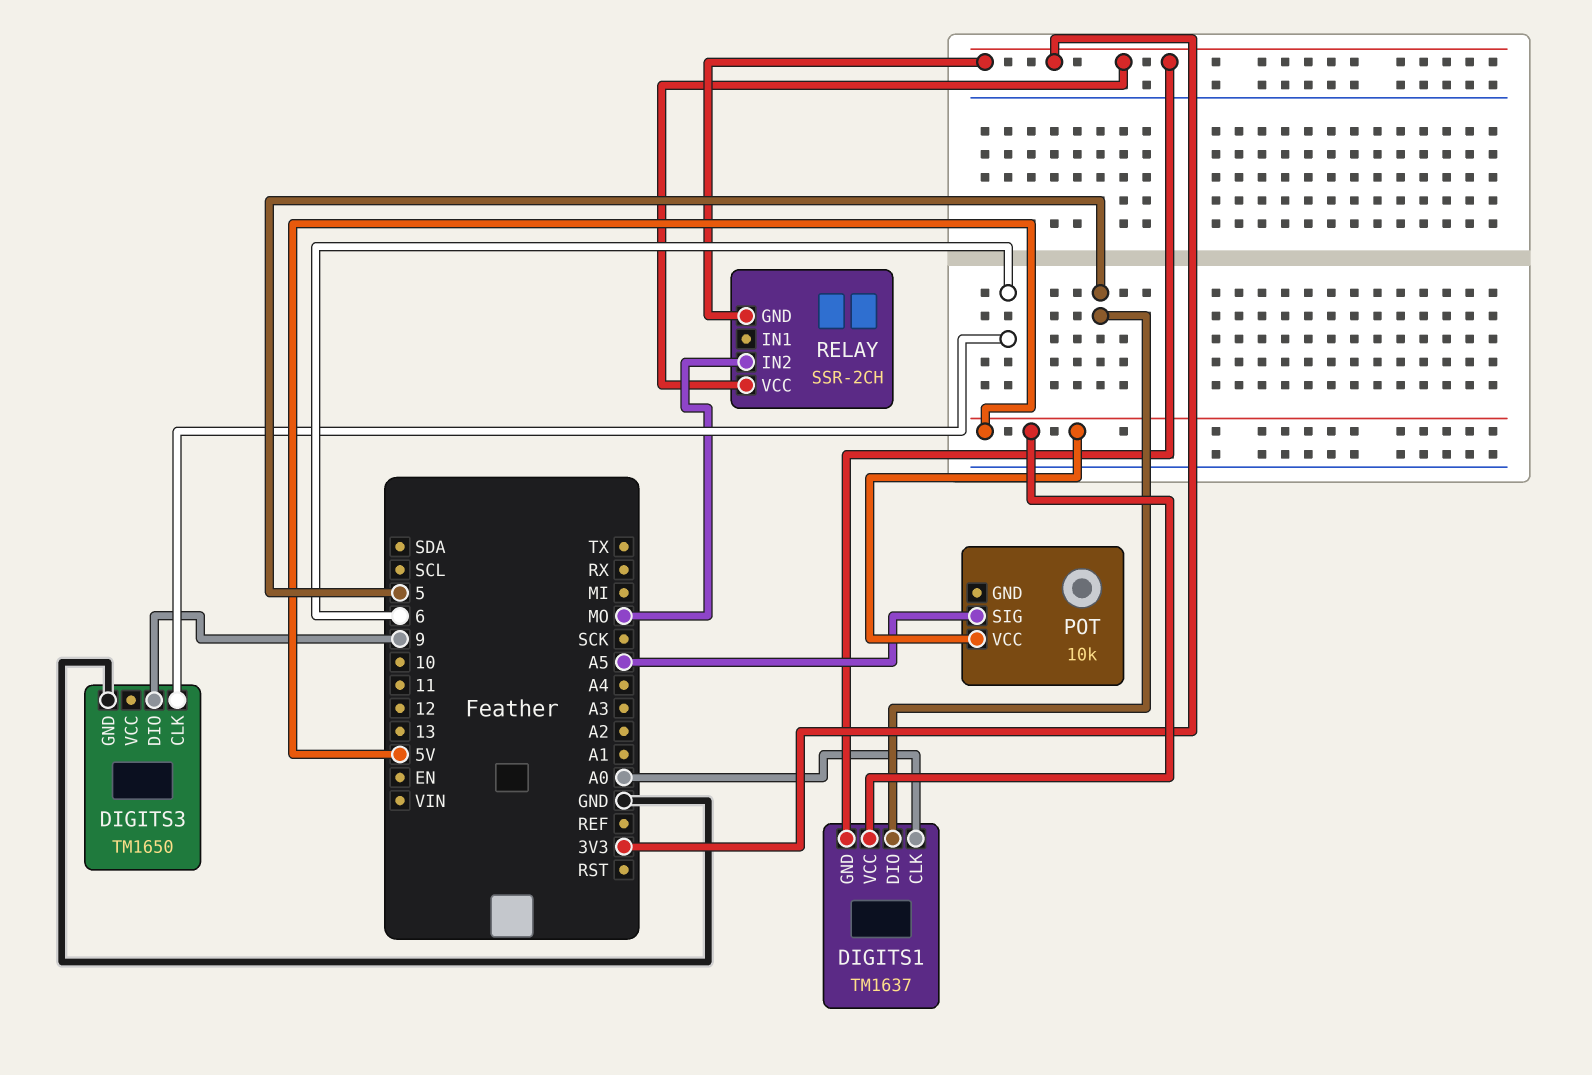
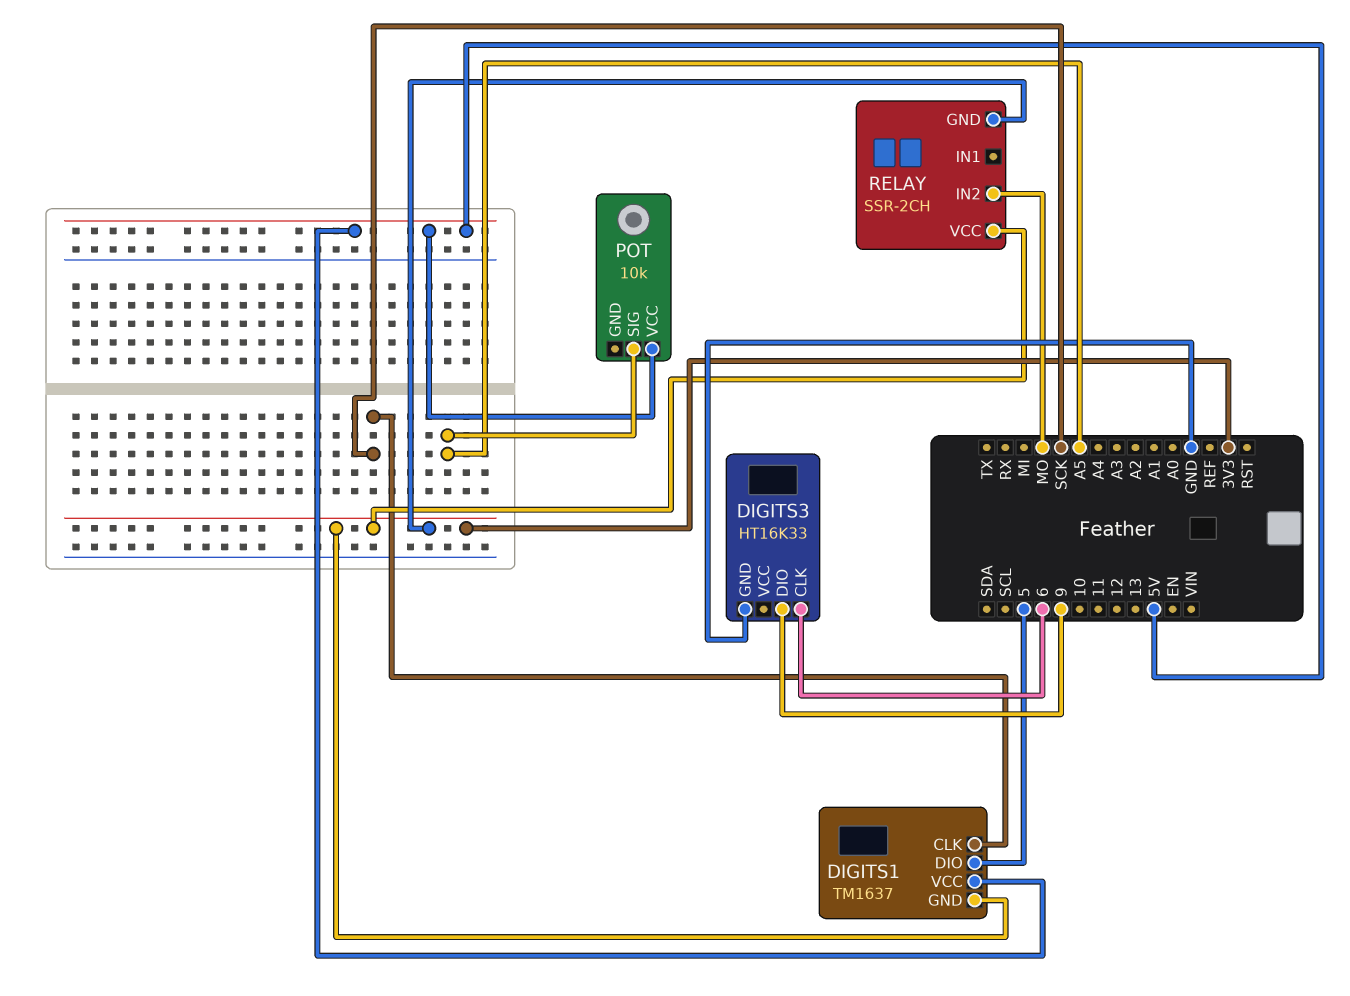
DIGITS1 pin CLK: A0 -> SCK
DIGITS3: TM1650 -> HT16K33

